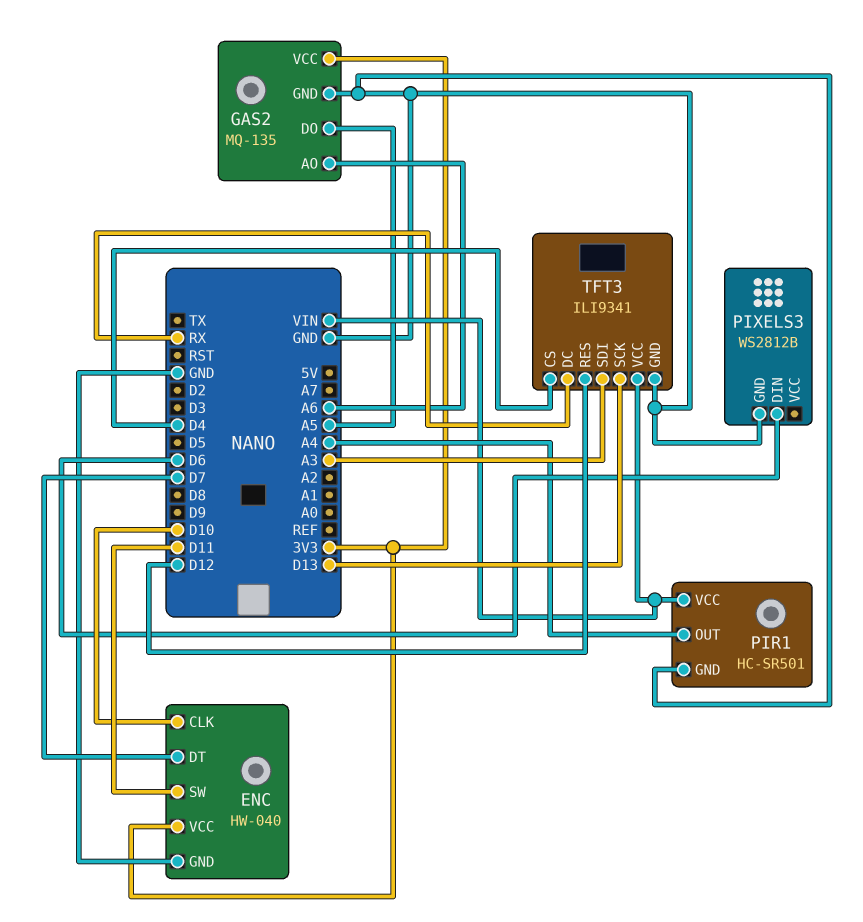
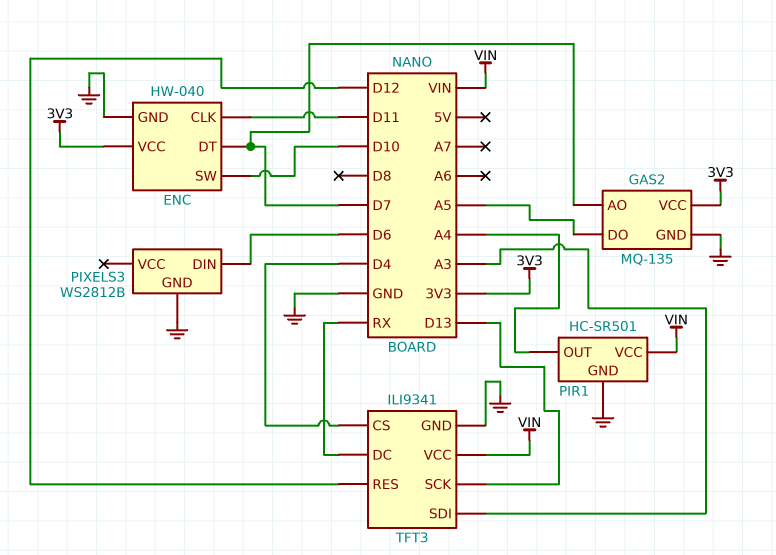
ENC pin CLK: D10 -> D11
ENC pin SW: D11 -> D10
GAS2 pin AO: A6 -> D7

